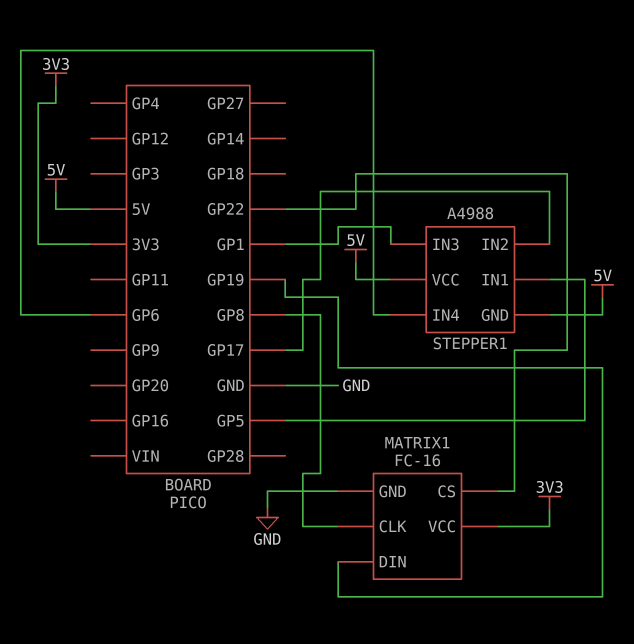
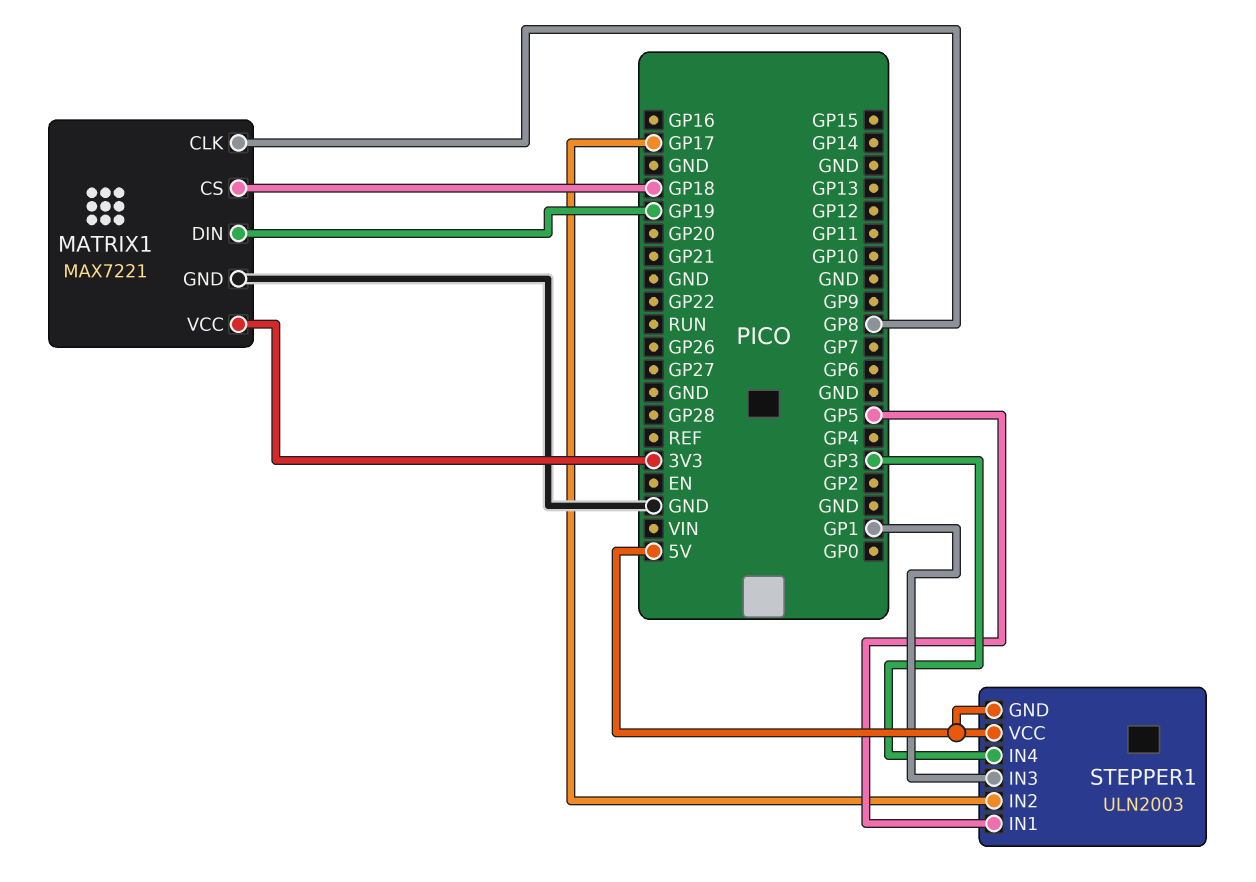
MATRIX1: FC-16 -> MAX7221
MATRIX1 pin CS: GP22 -> GP18
STEPPER1: A4988 -> ULN2003
STEPPER1 pin IN4: GP6 -> GP3

